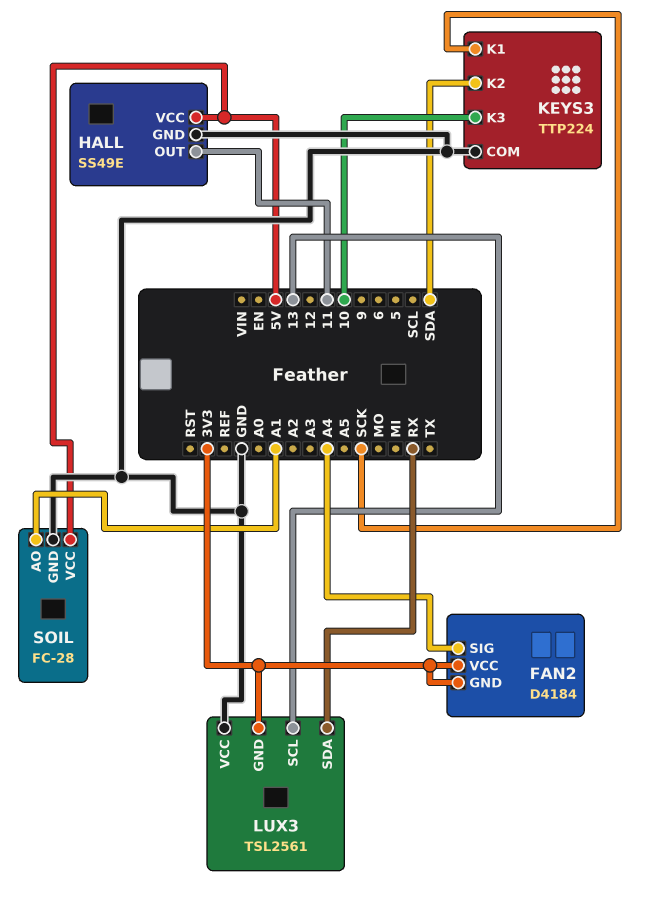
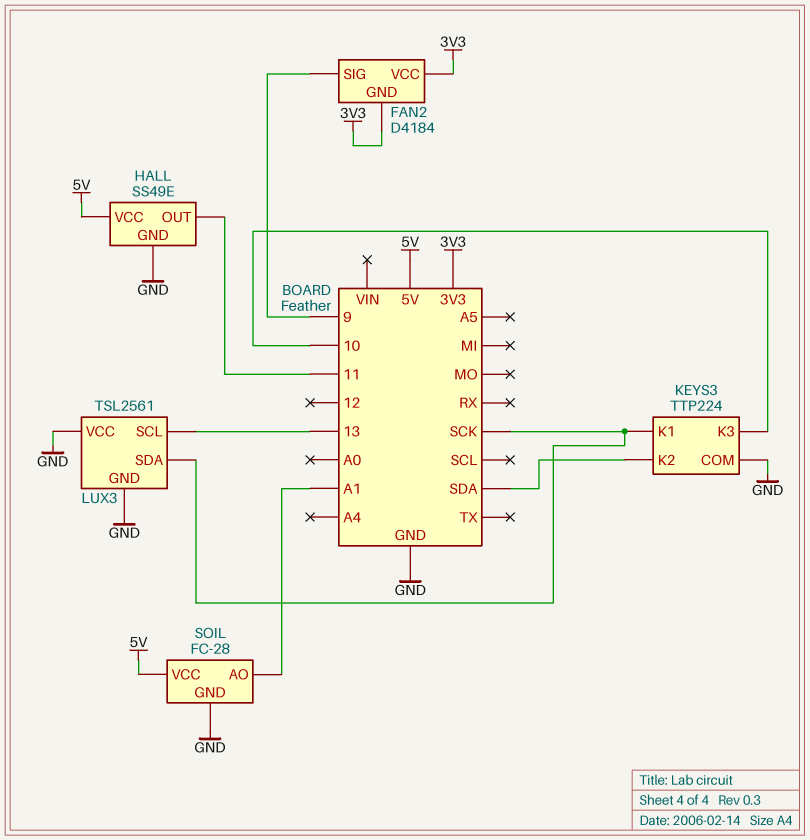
FAN2 pin SIG: A4 -> 9
LUX3 pin GND: 3V3 -> GND
LUX3 pin SDA: RX -> SCK

